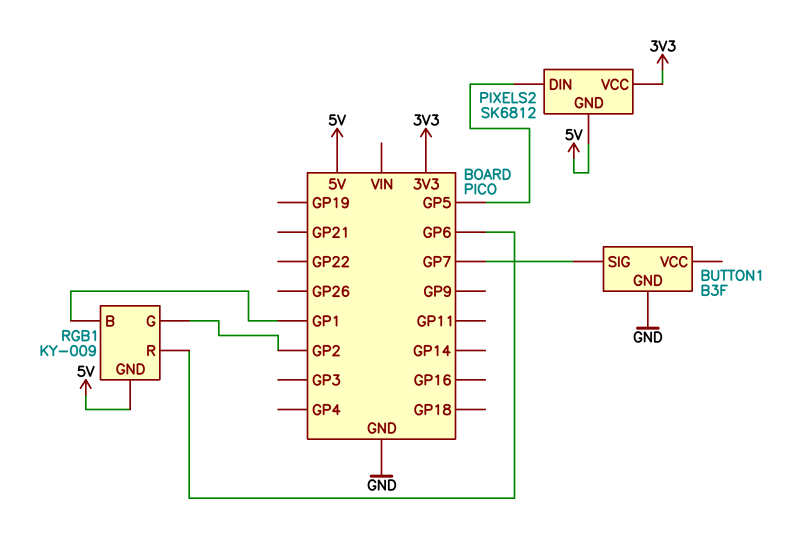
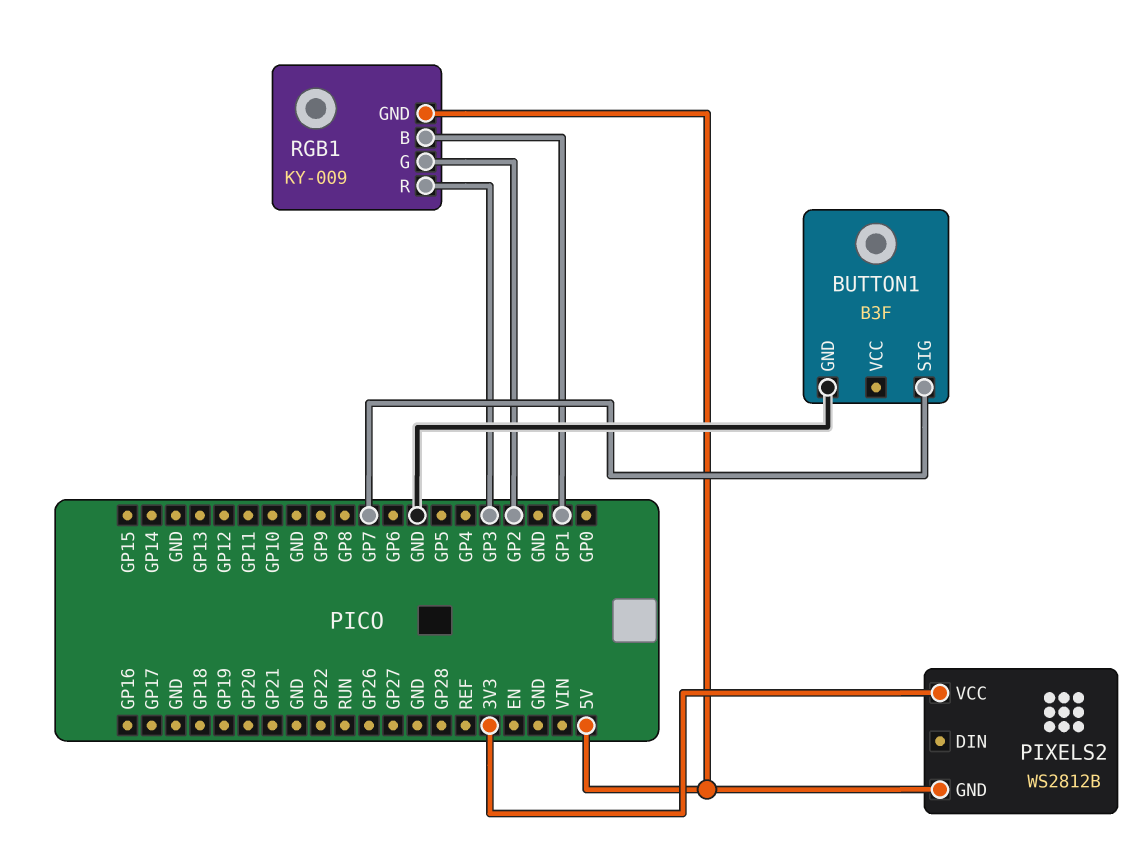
PIXELS2: SK6812 -> WS2812B
PIXELS2 pin DIN: GP5 -> none
RGB1 pin R: GP6 -> GP3

